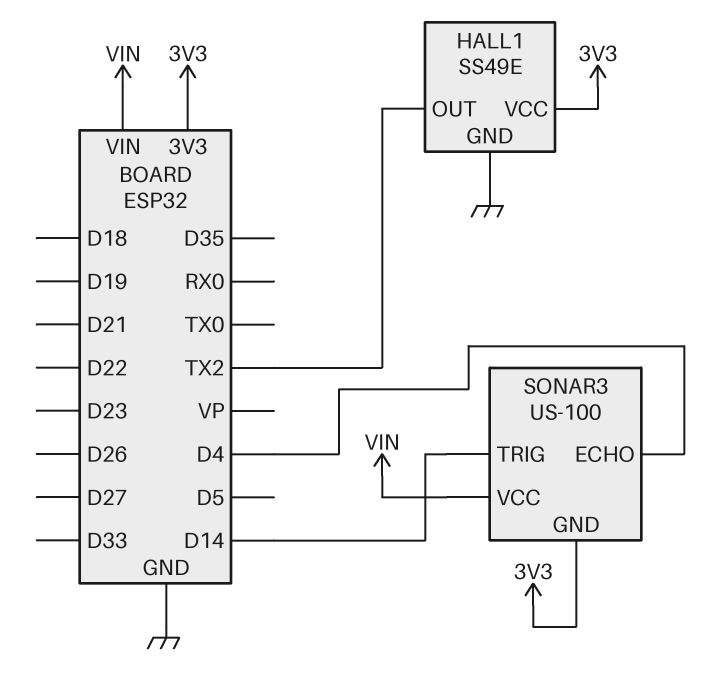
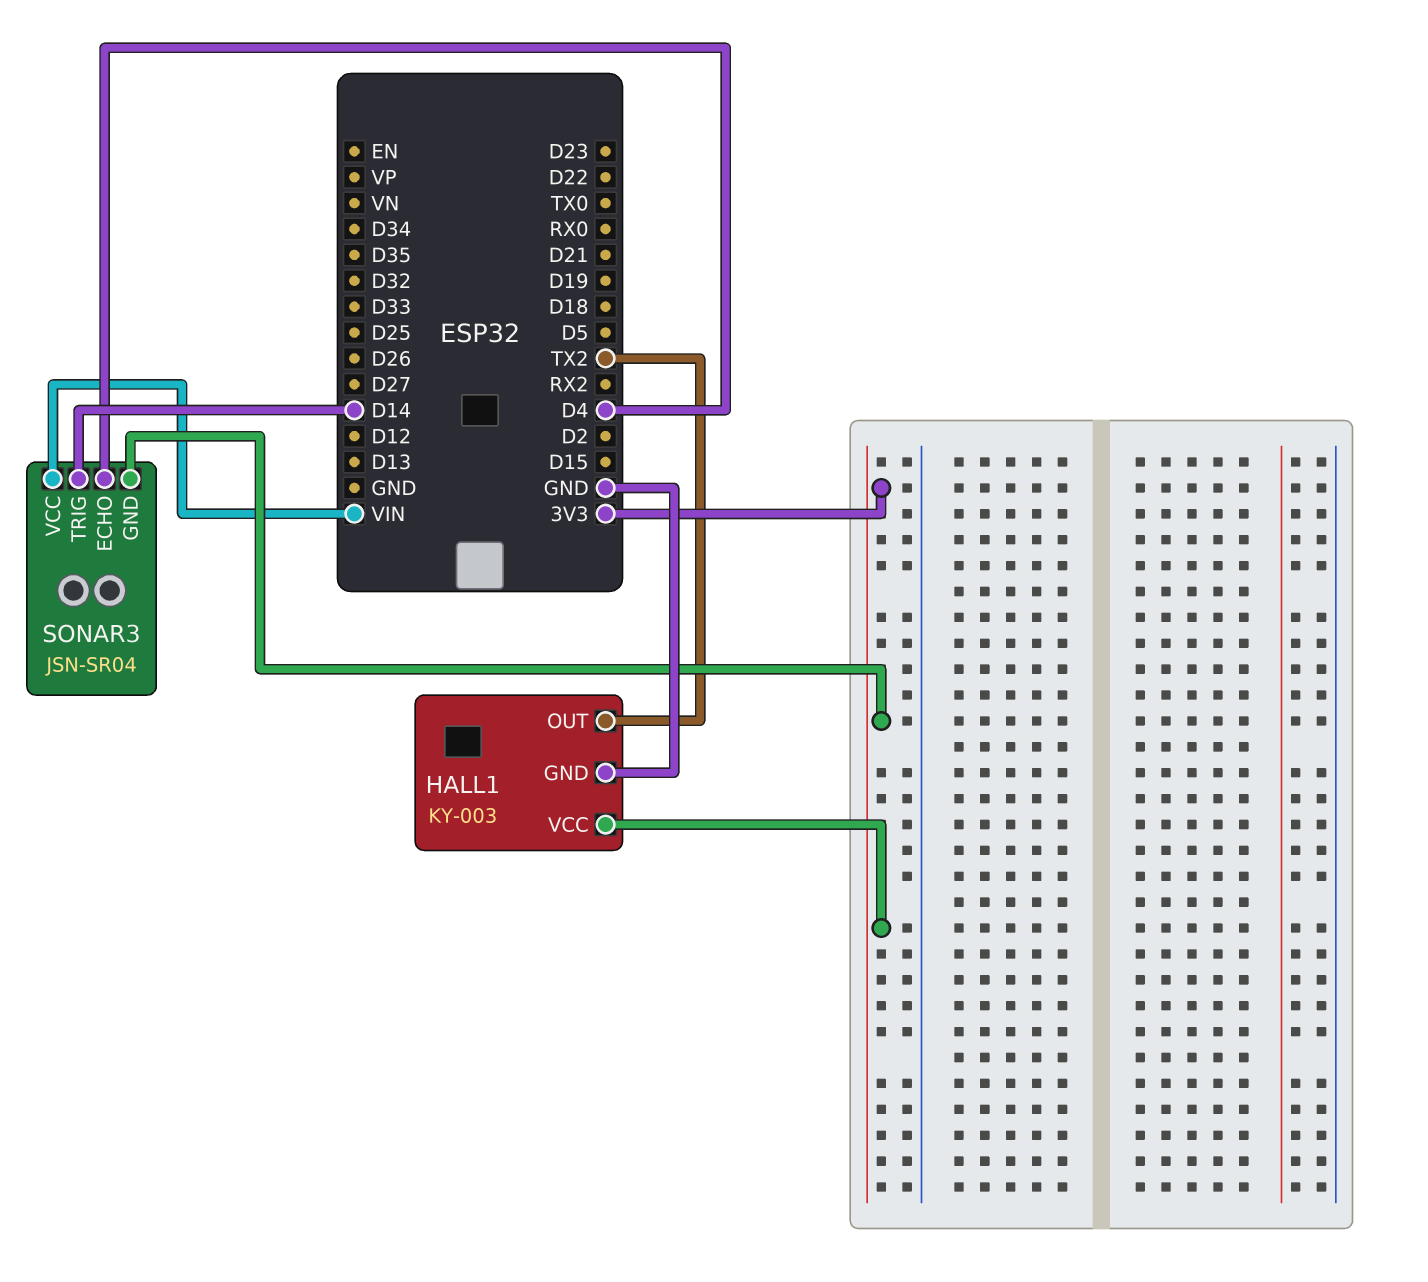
HALL1: SS49E -> KY-003
SONAR3: US-100 -> JSN-SR04

